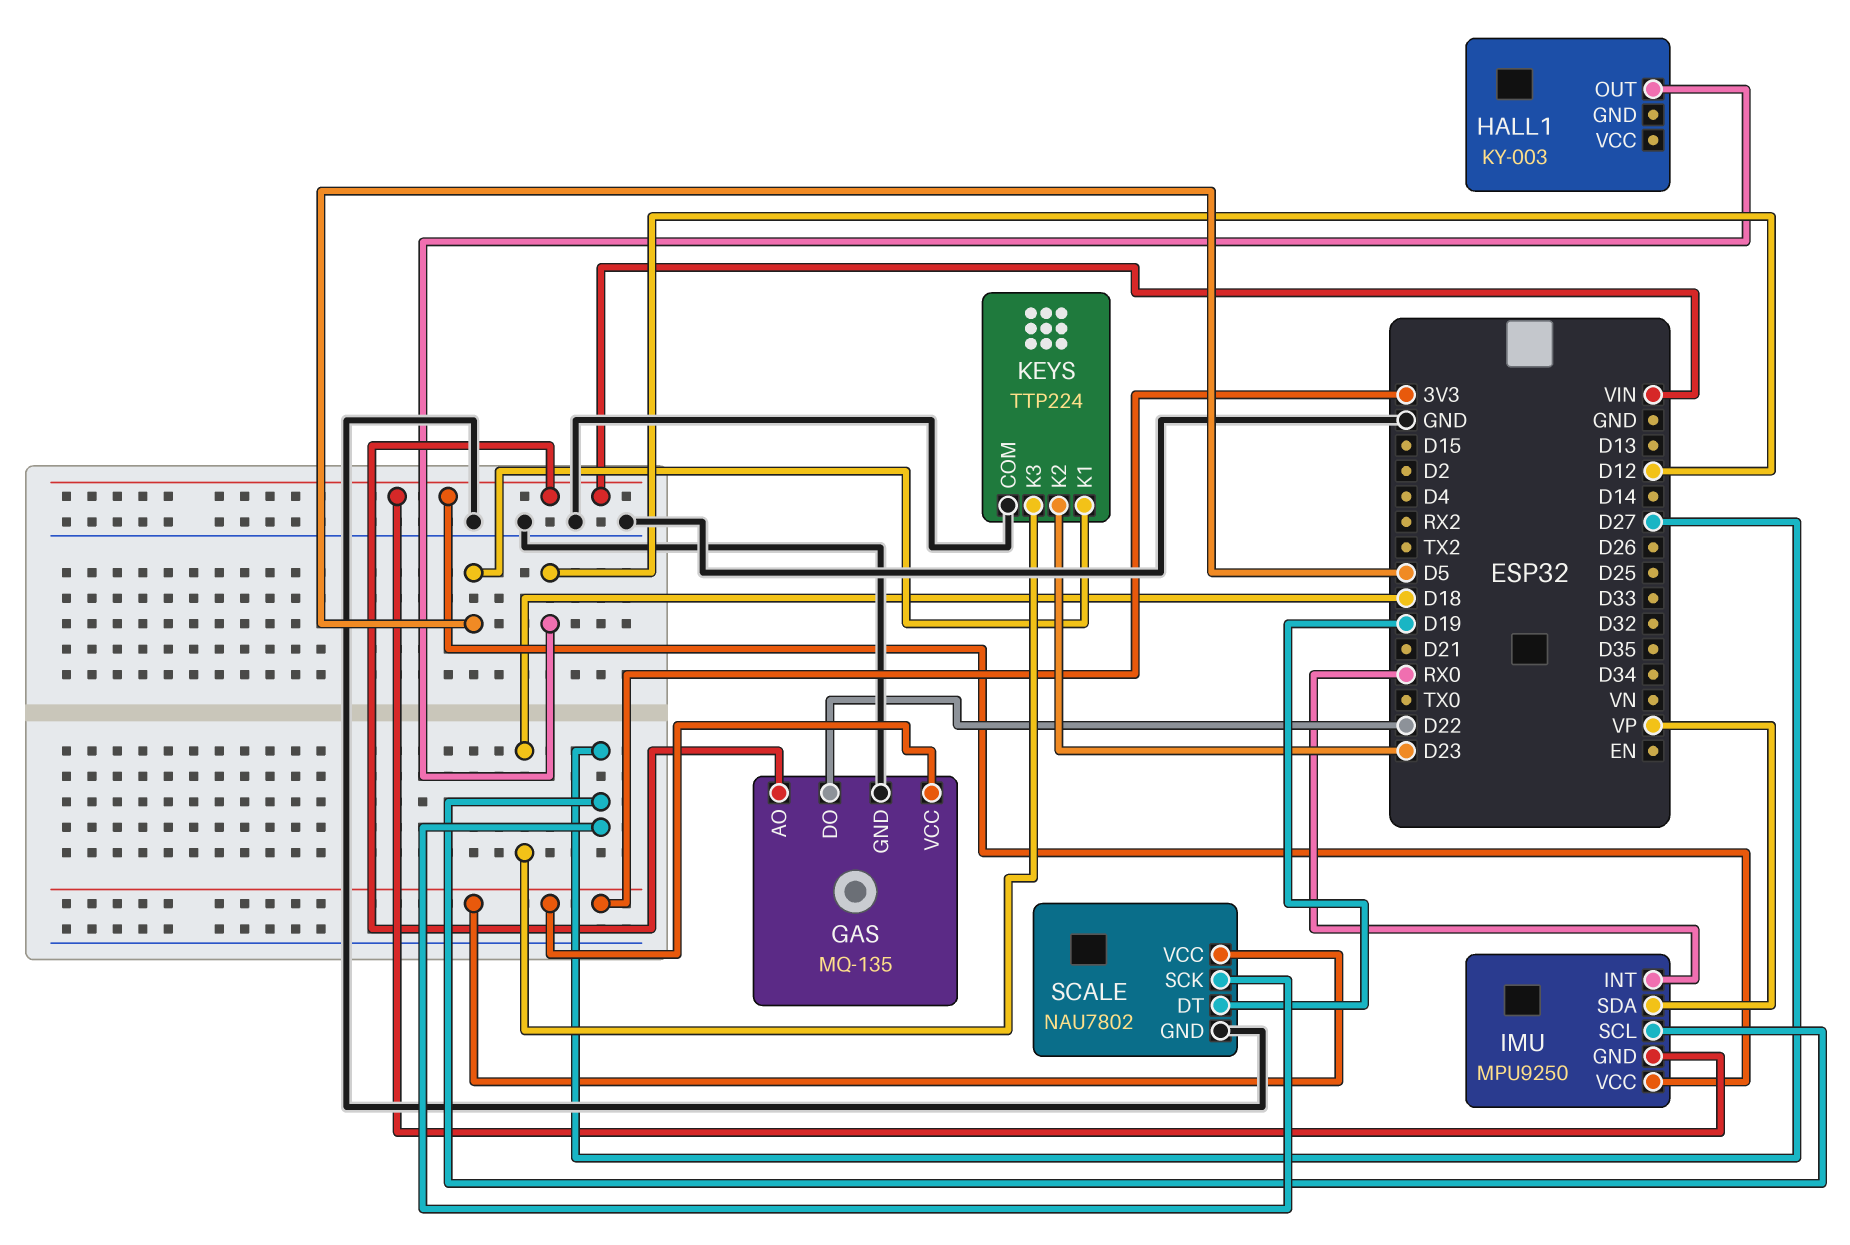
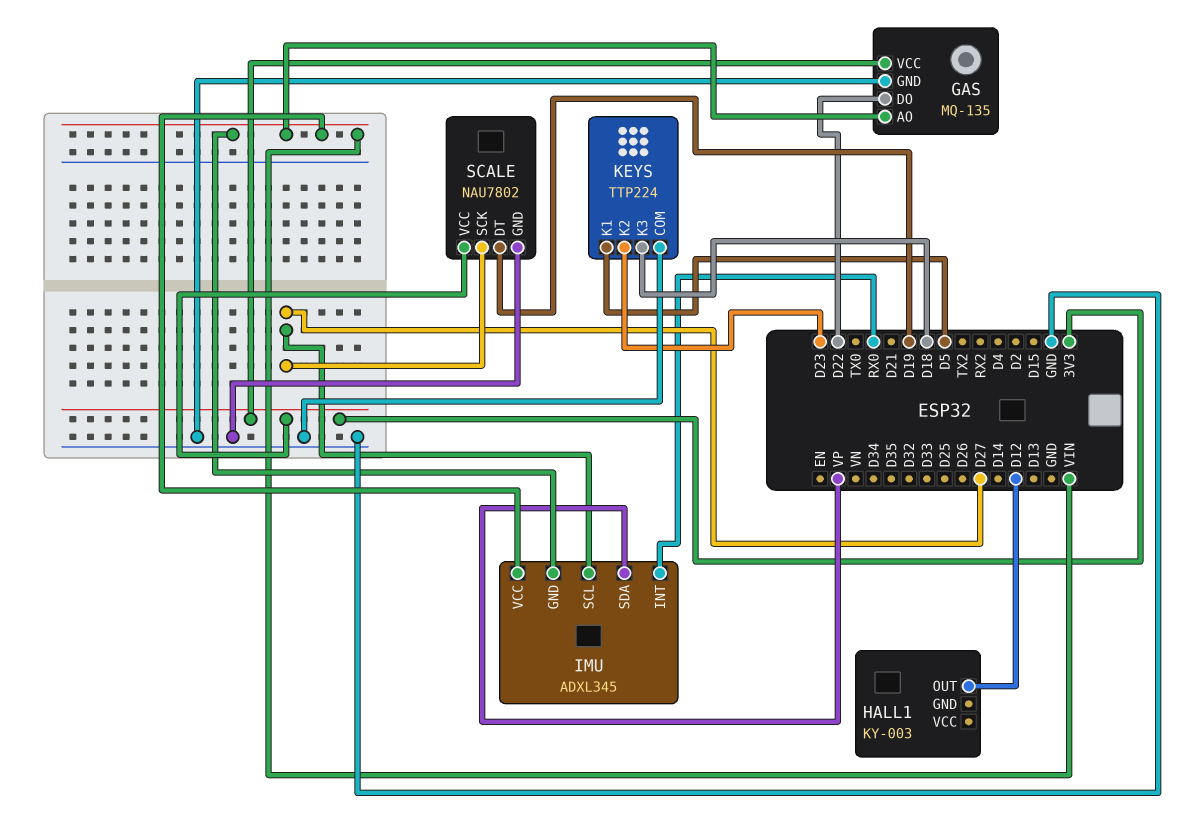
IMU: MPU9250 -> ADXL345

